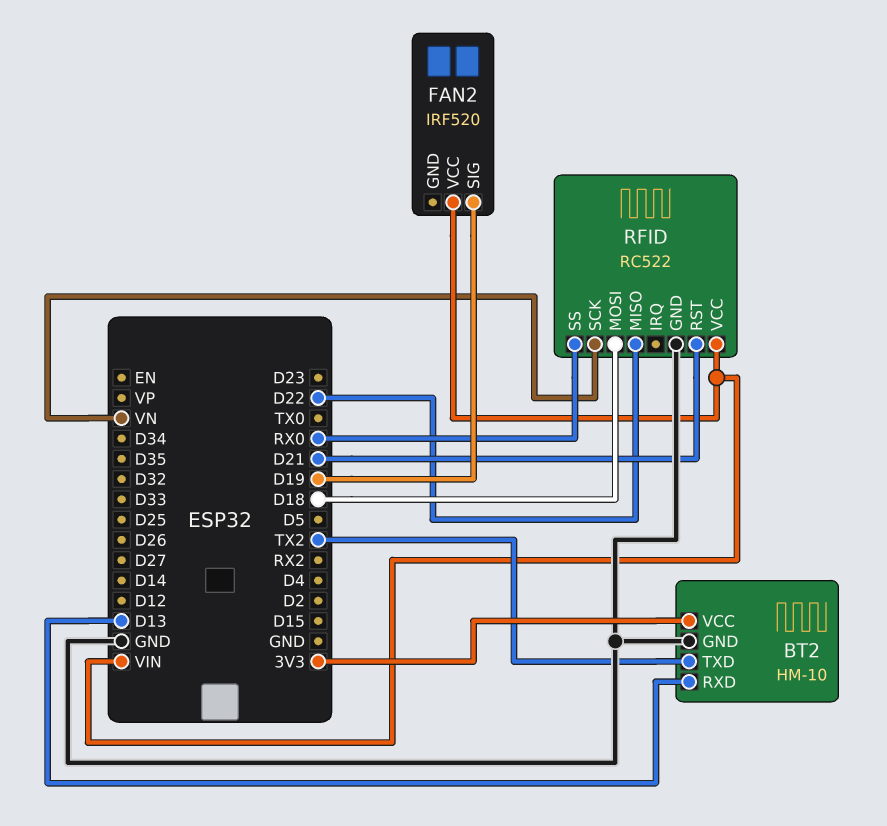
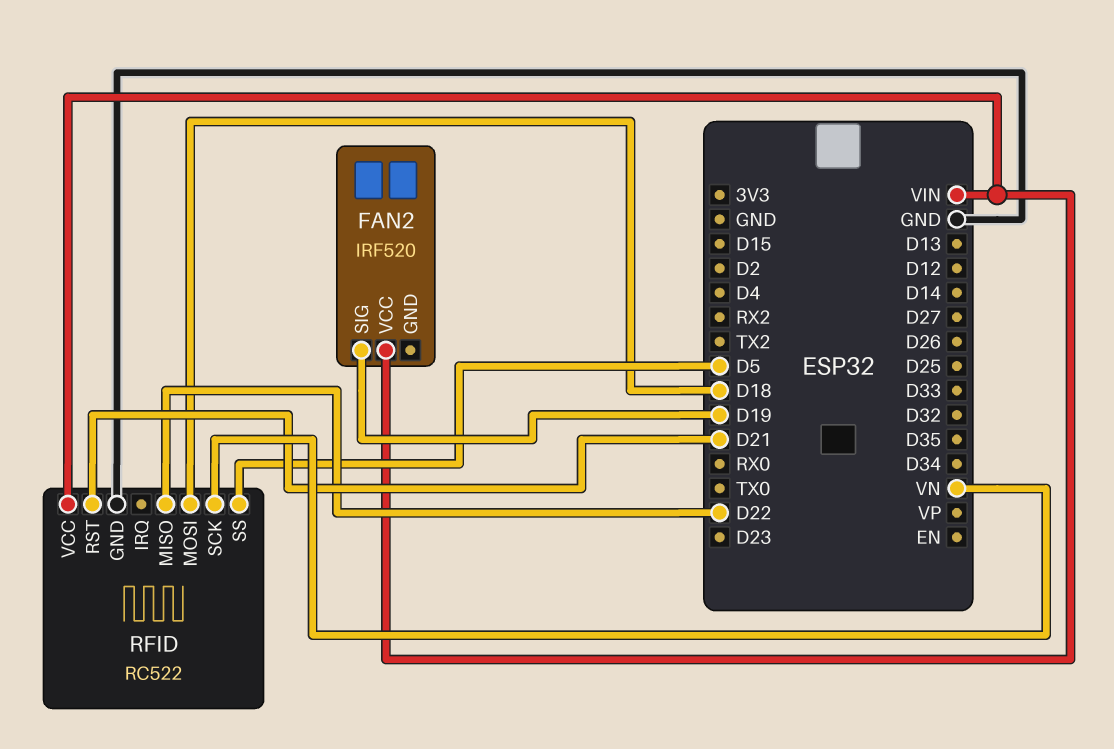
BT2: HM-10 -> none
BT2 pin GND: GND -> none
BT2 pin RXD: D13 -> none
BT2 pin TXD: TX2 -> none
BT2 pin VCC: 3V3 -> none
RFID pin SS: RX0 -> D5

